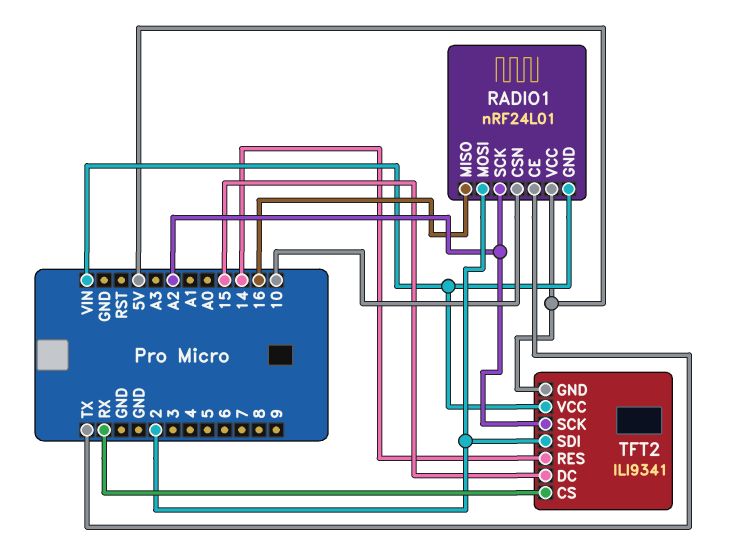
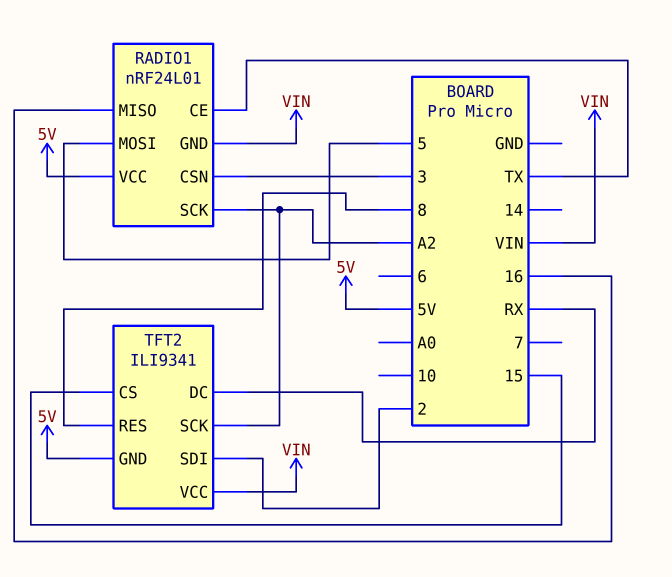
RADIO1 pin CSN: 10 -> 3
RADIO1 pin MOSI: 2 -> 5
TFT2 pin CS: RX -> 15
TFT2 pin DC: 15 -> RX
TFT2 pin RES: 14 -> 8

